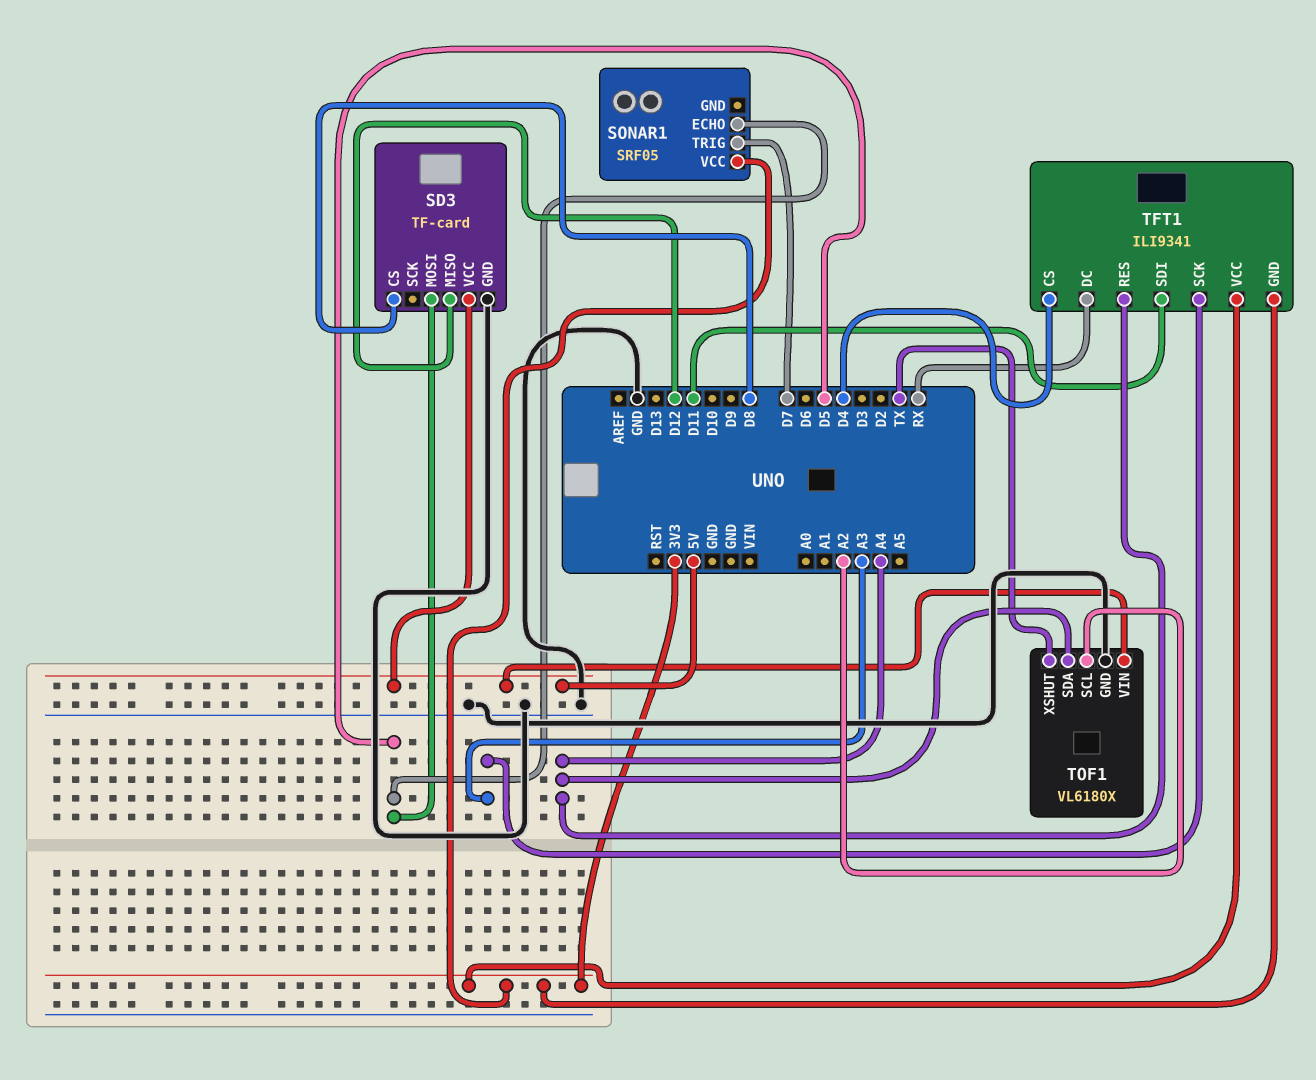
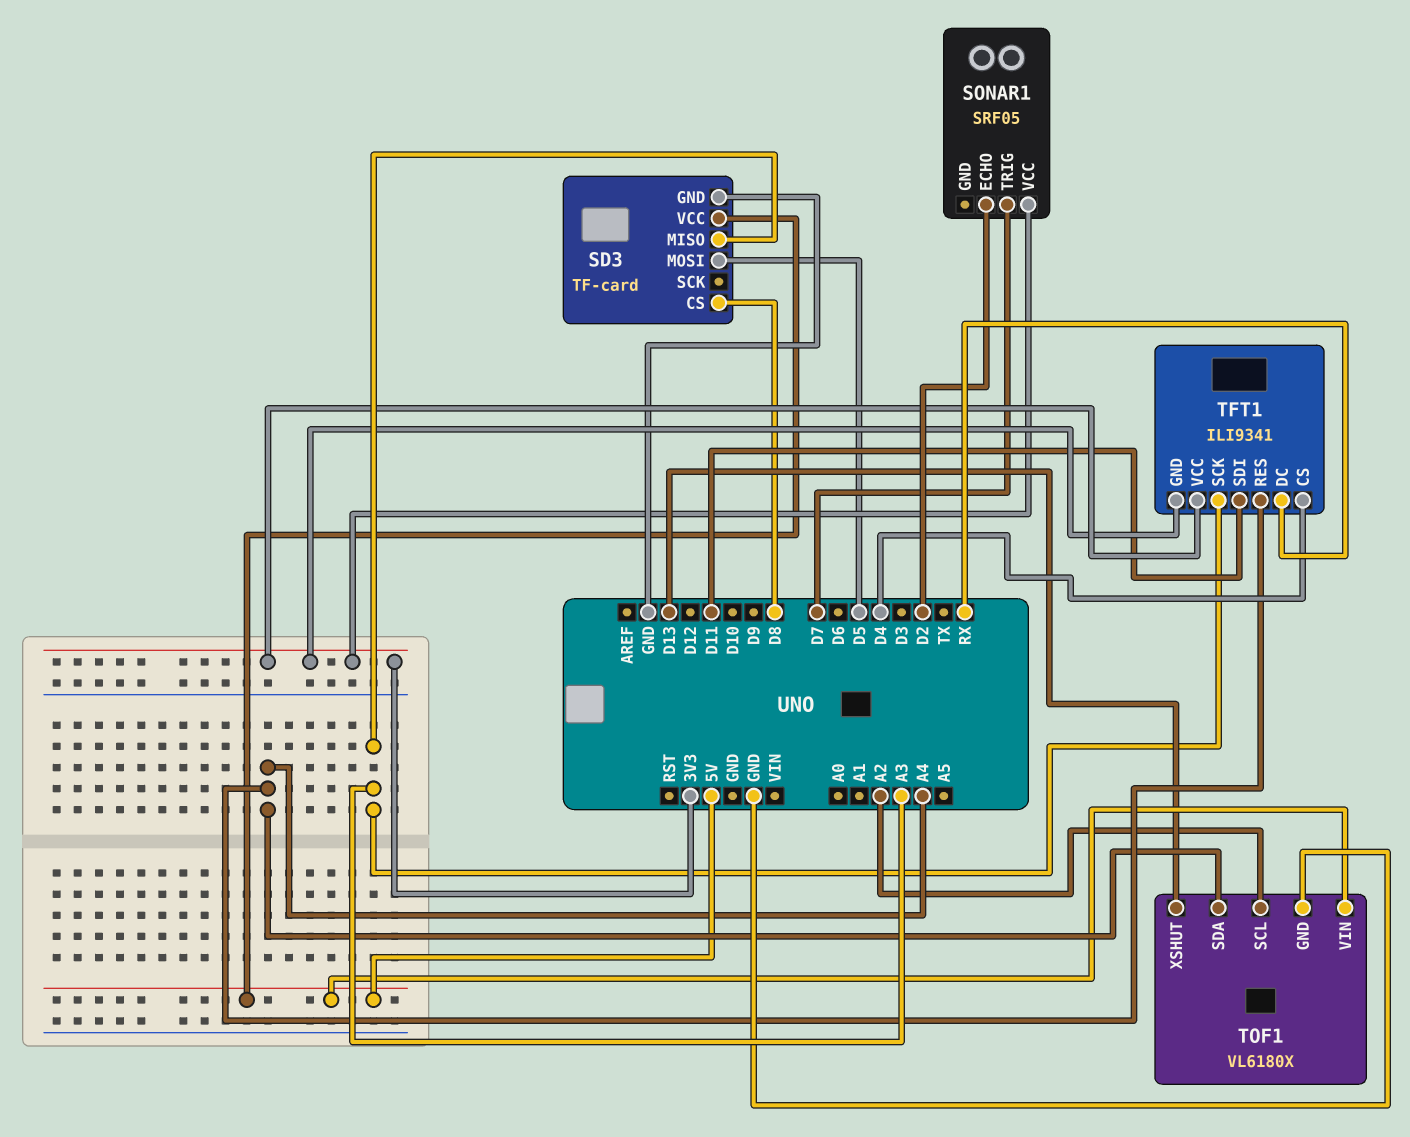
SD3 pin MISO: D12 -> A3
SONAR1 pin ECHO: D5 -> D2
TOF1 pin XSHUT: TX -> D13

